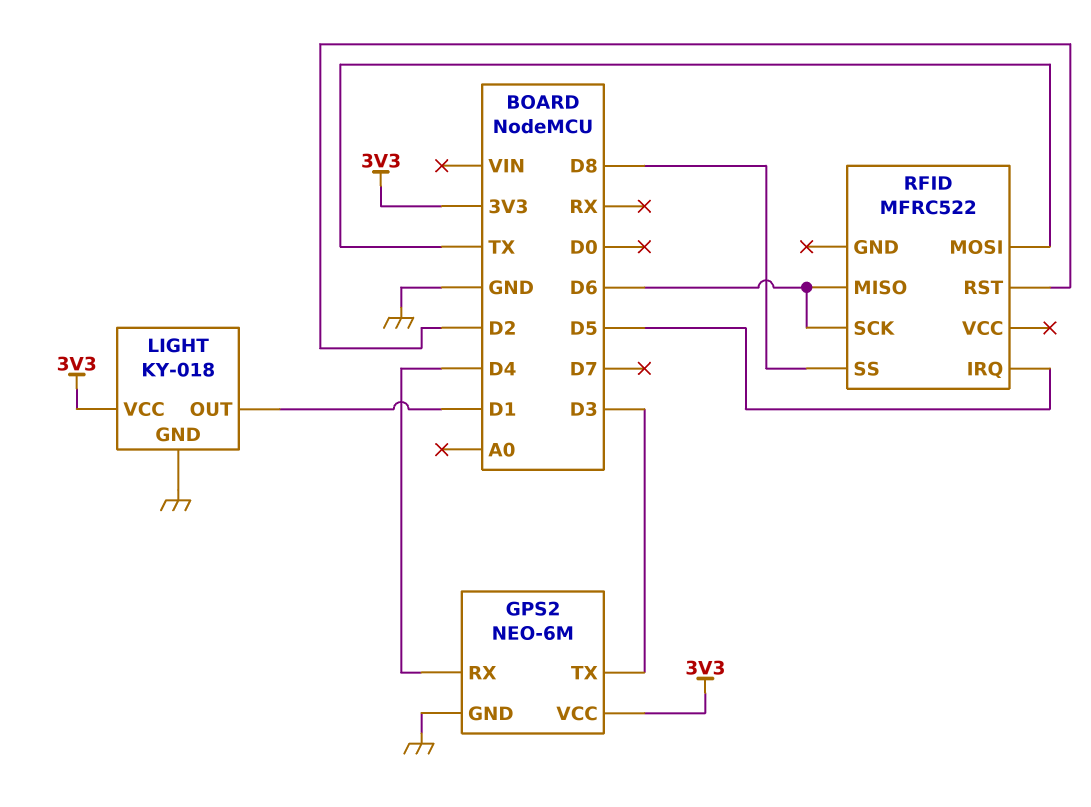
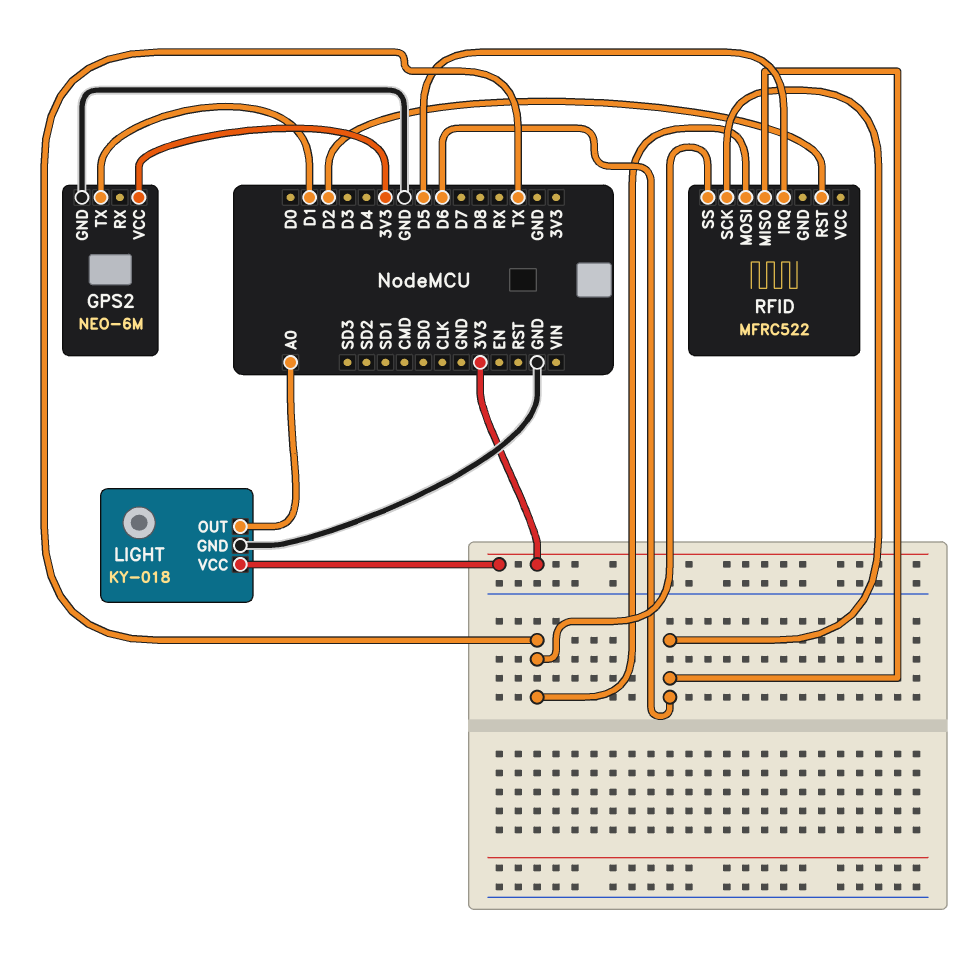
GPS2 pin RX: D4 -> none
GPS2 pin TX: D3 -> D1
LIGHT pin OUT: D1 -> A0
RFID pin SS: D8 -> TX

